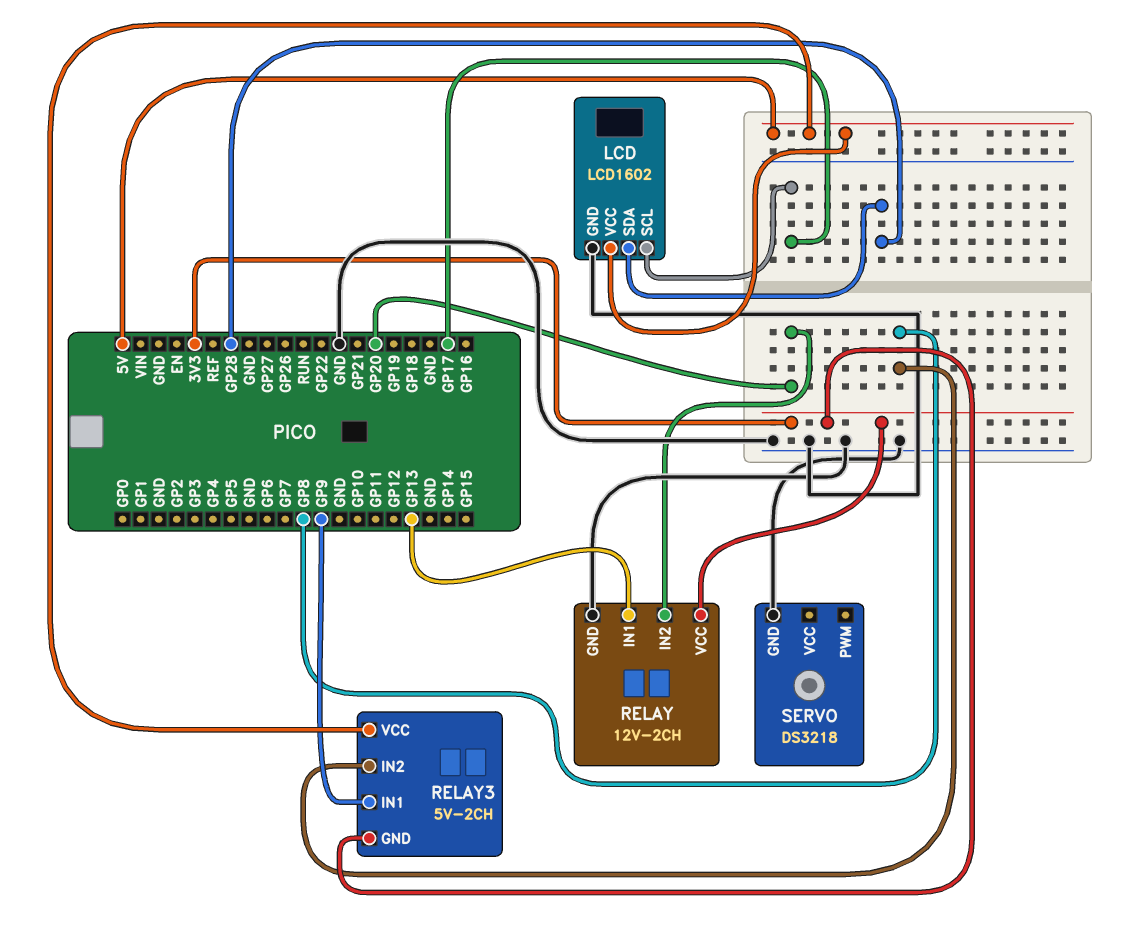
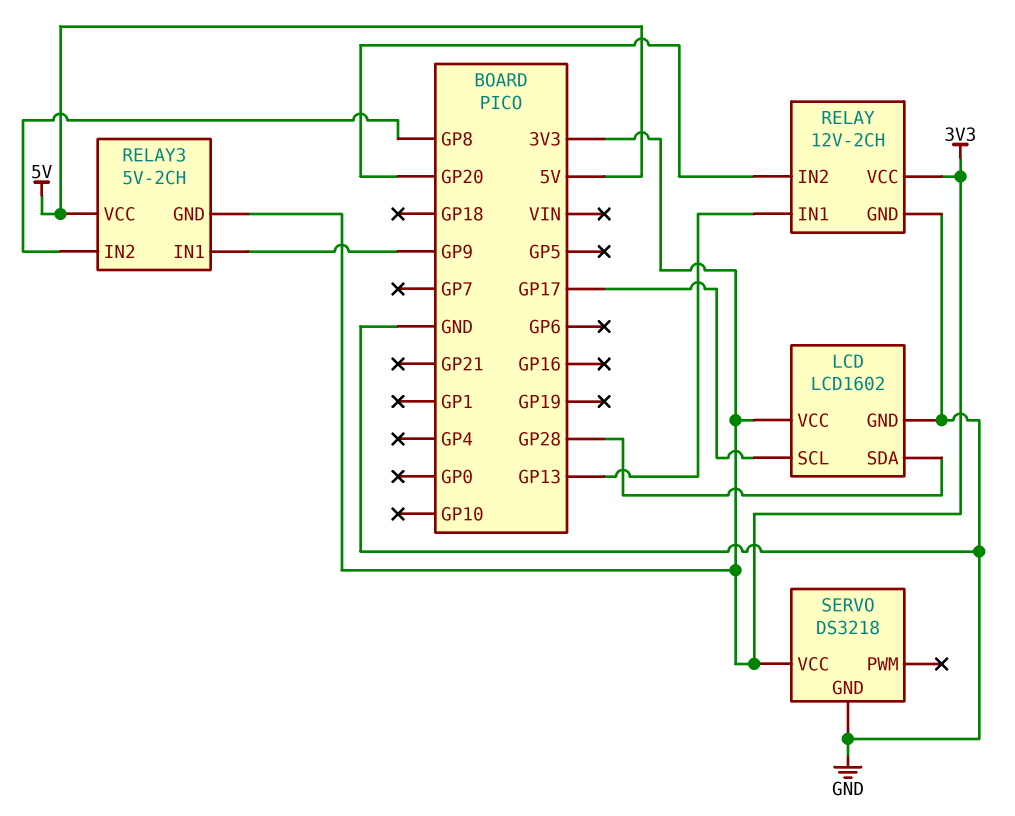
LCD pin VCC: 5V -> 3V3
SERVO pin VCC: none -> 3V3

